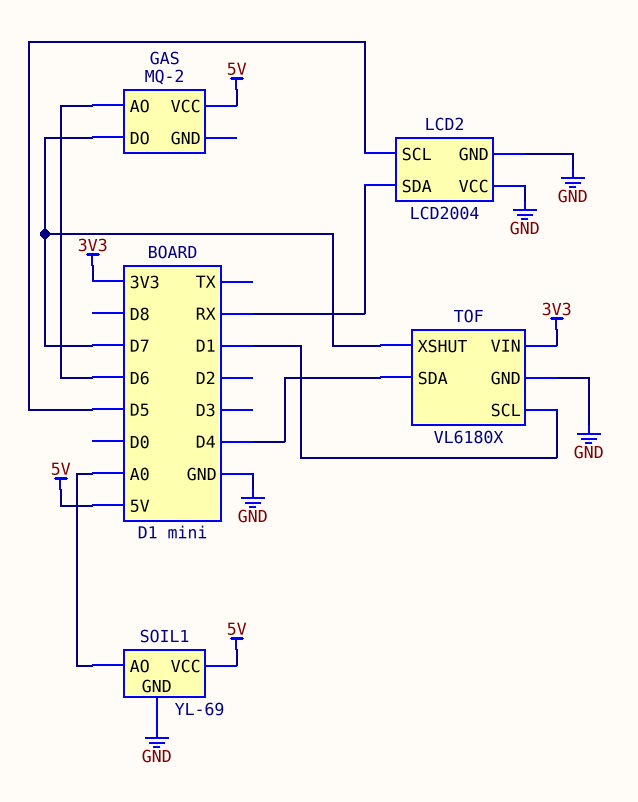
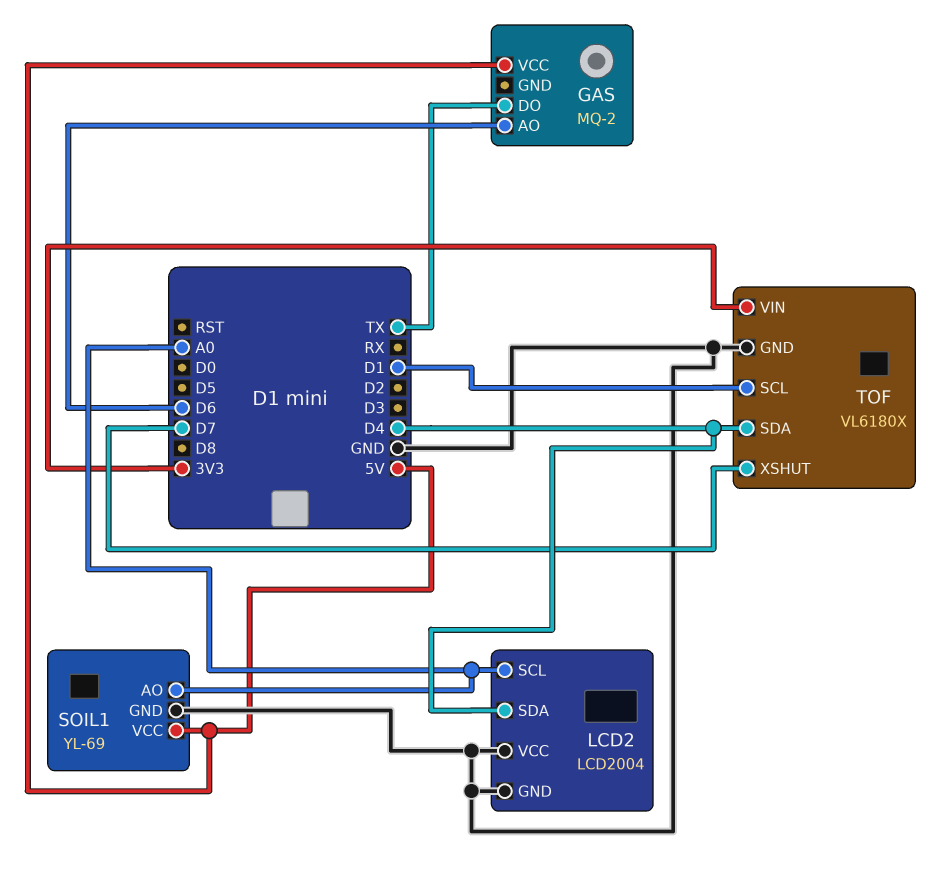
GAS pin DO: D7 -> TX
LCD2 pin SCL: D5 -> A0
LCD2 pin SDA: RX -> D4

